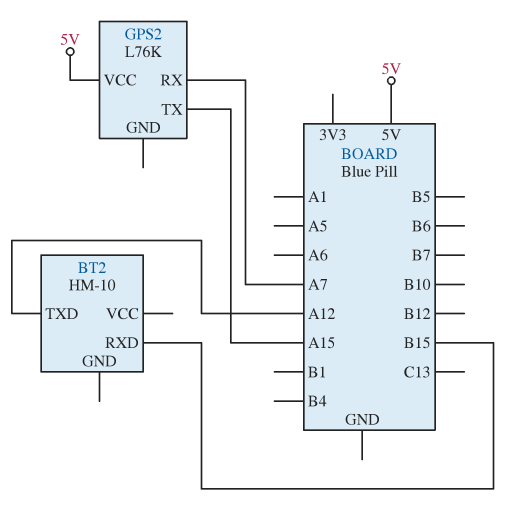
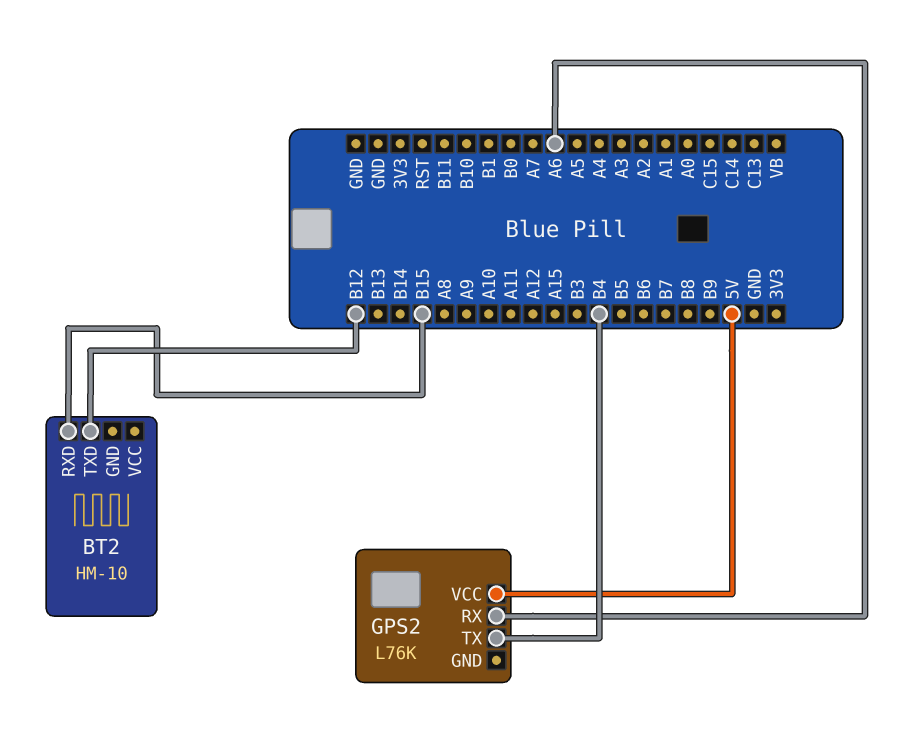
BT2 pin TXD: A12 -> B12
GPS2 pin RX: A7 -> A6
GPS2 pin TX: A15 -> B4

